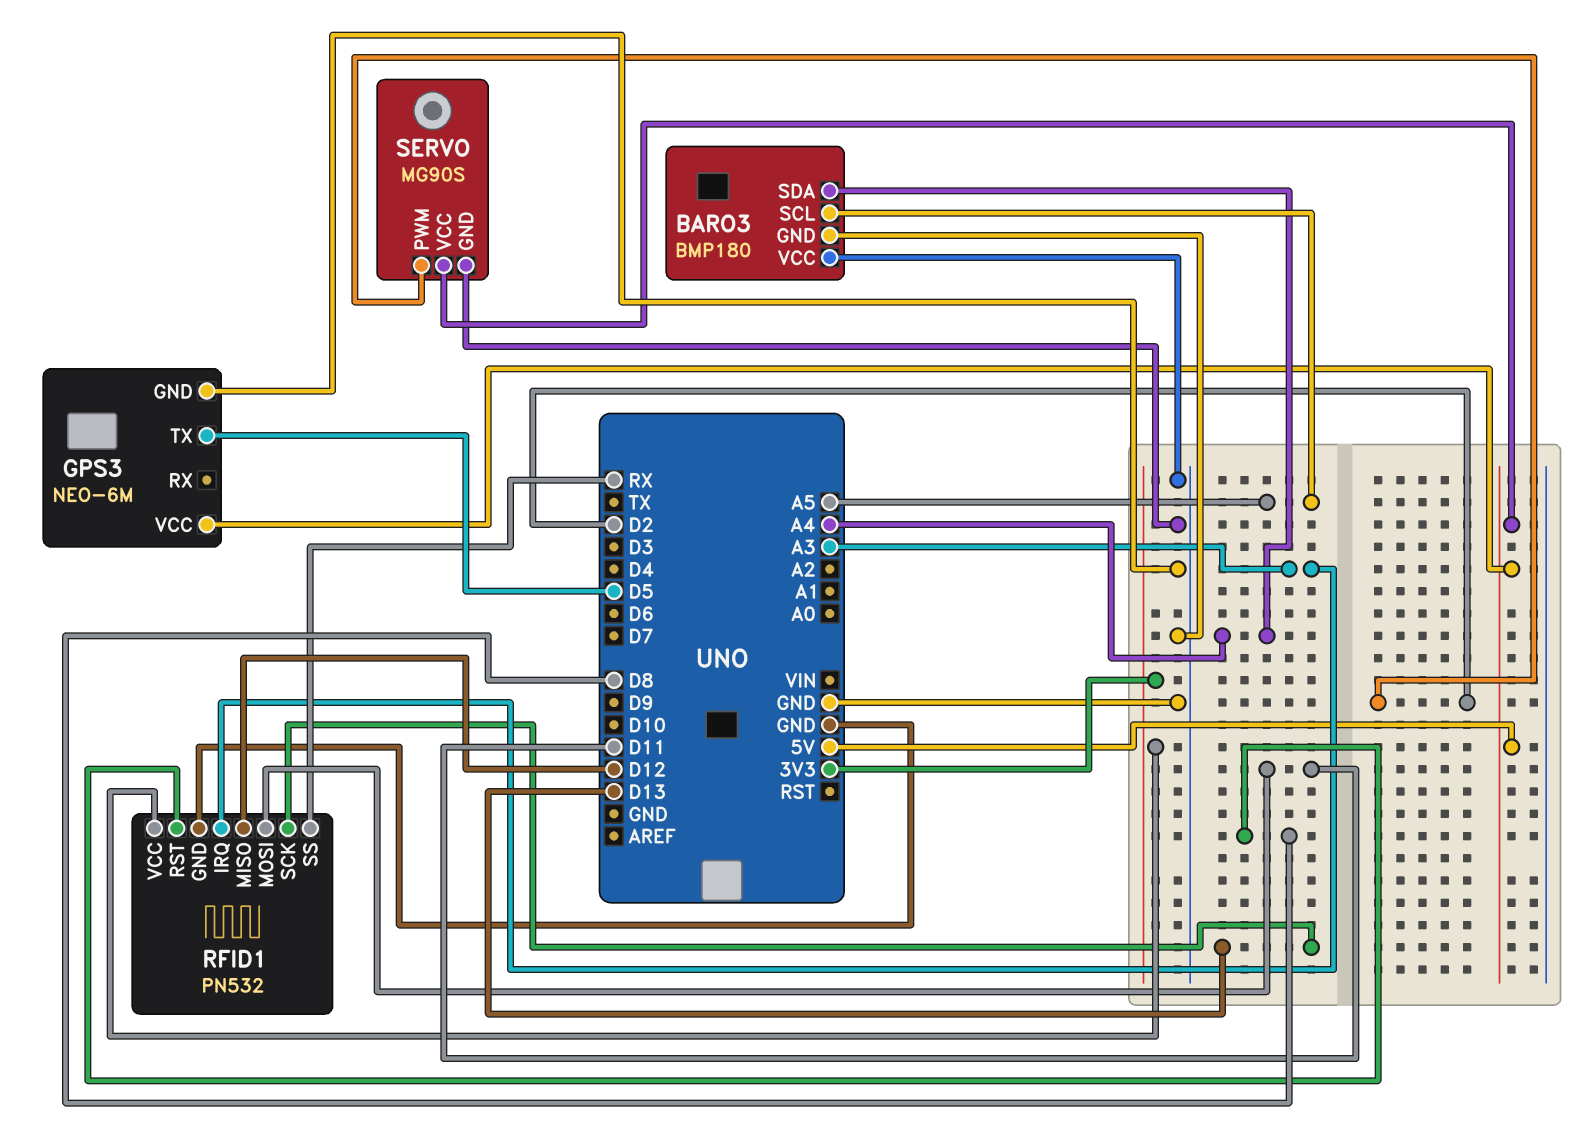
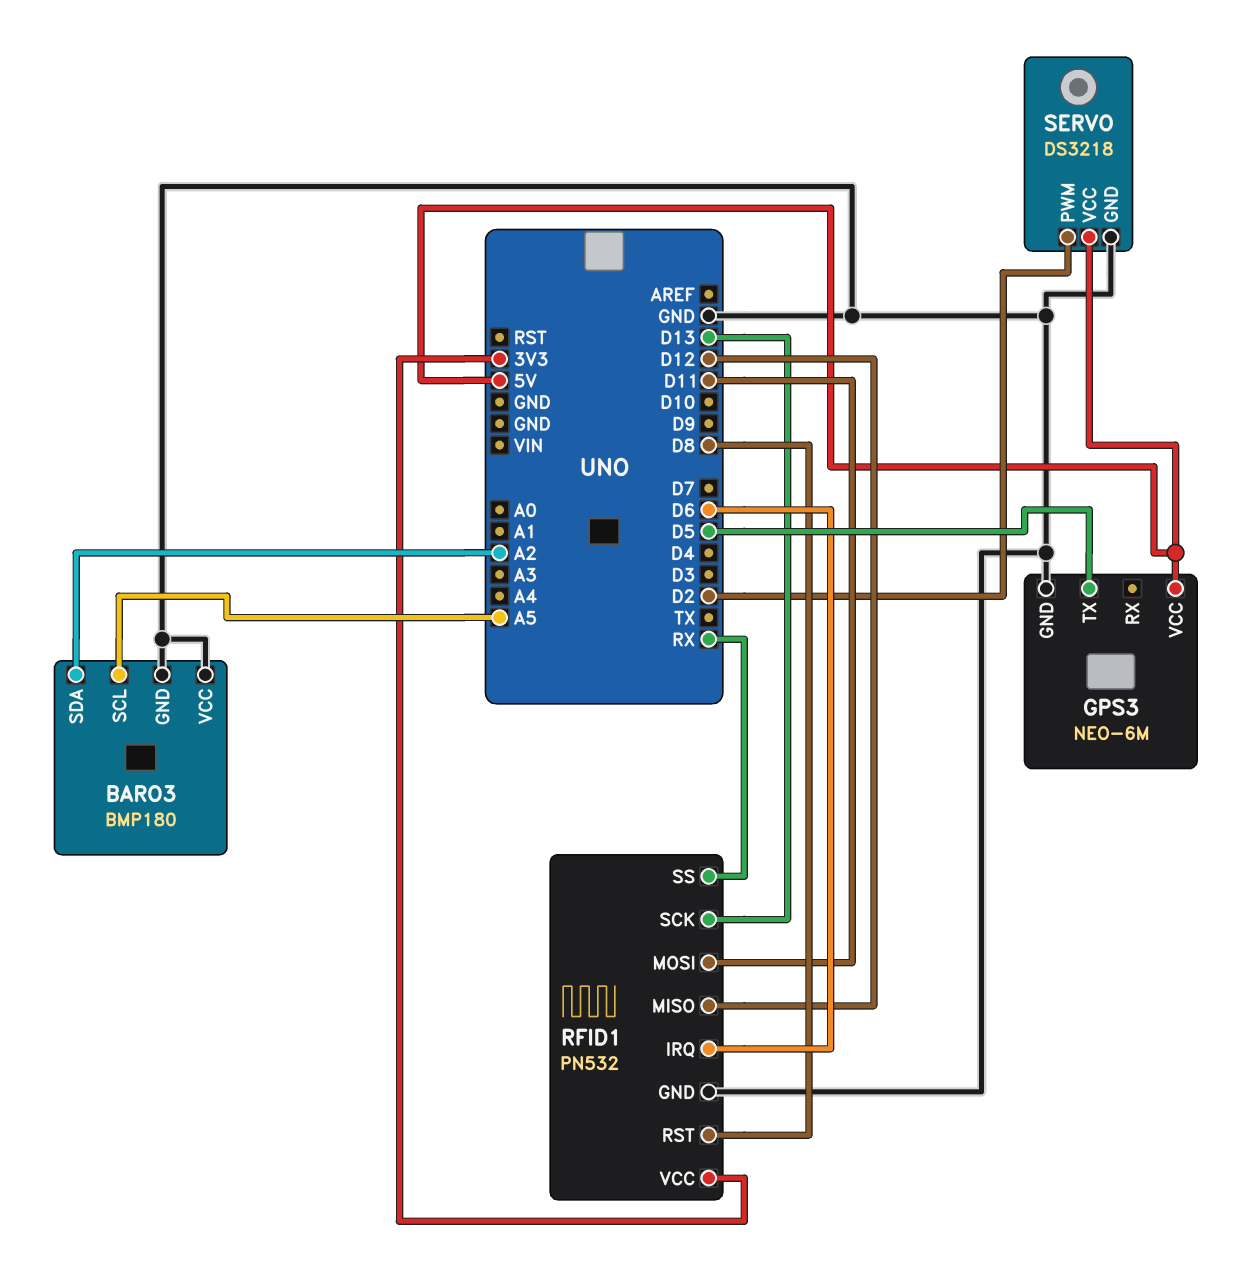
BARO3 pin SDA: A4 -> A2
RFID1 pin IRQ: A3 -> D6
SERVO: MG90S -> DS3218

